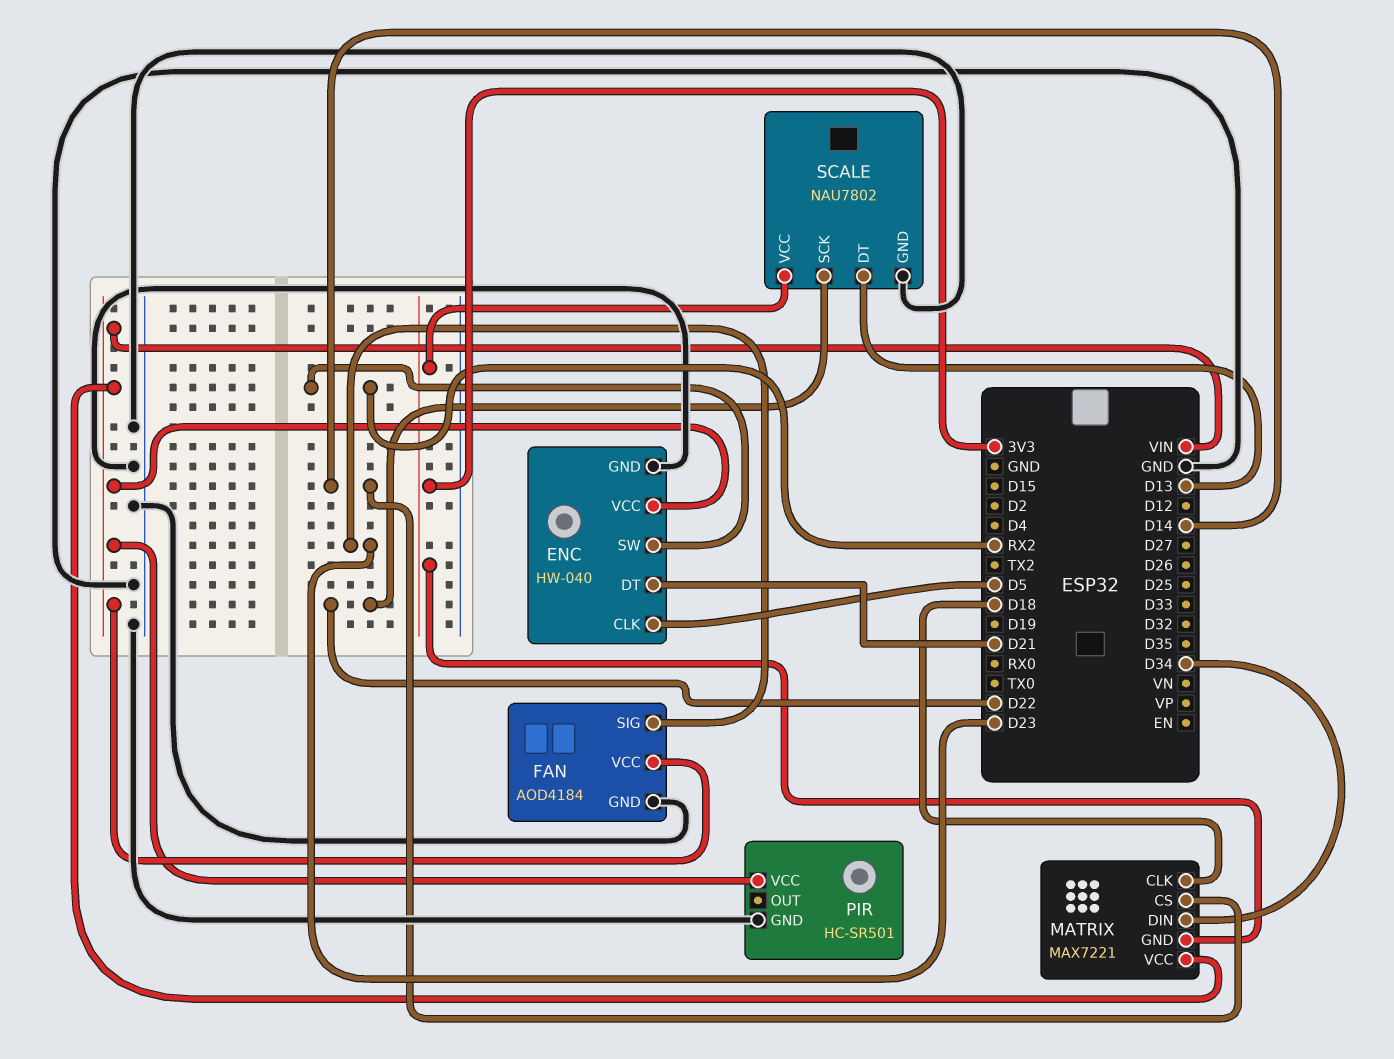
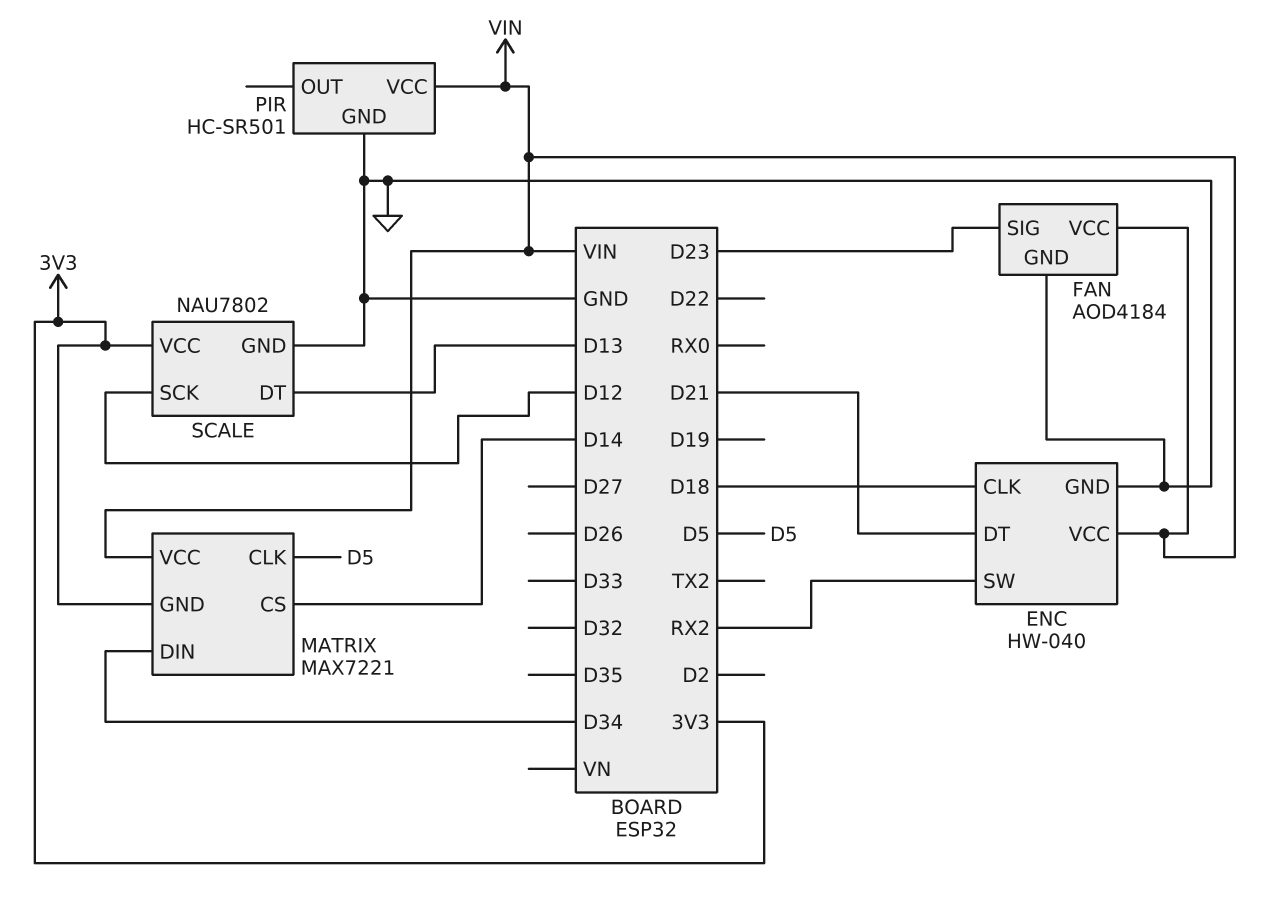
ENC pin CLK: D5 -> D18
MATRIX pin CLK: D18 -> D5
SCALE pin SCK: D22 -> D12

